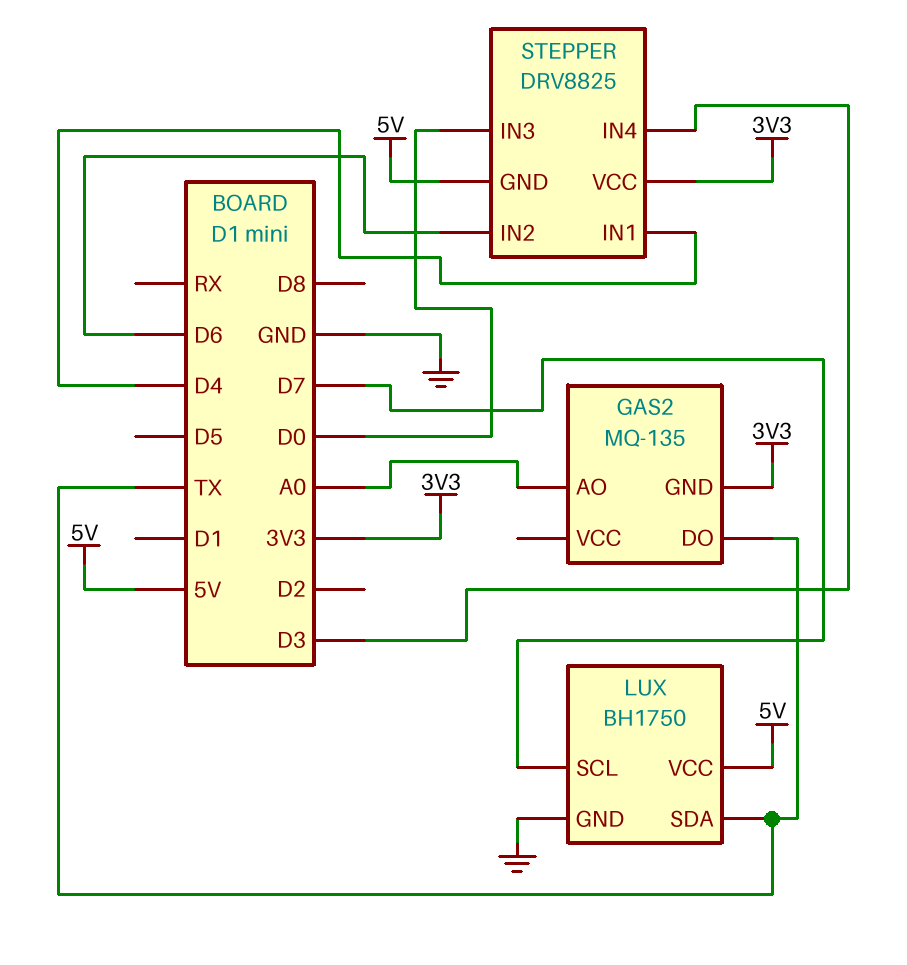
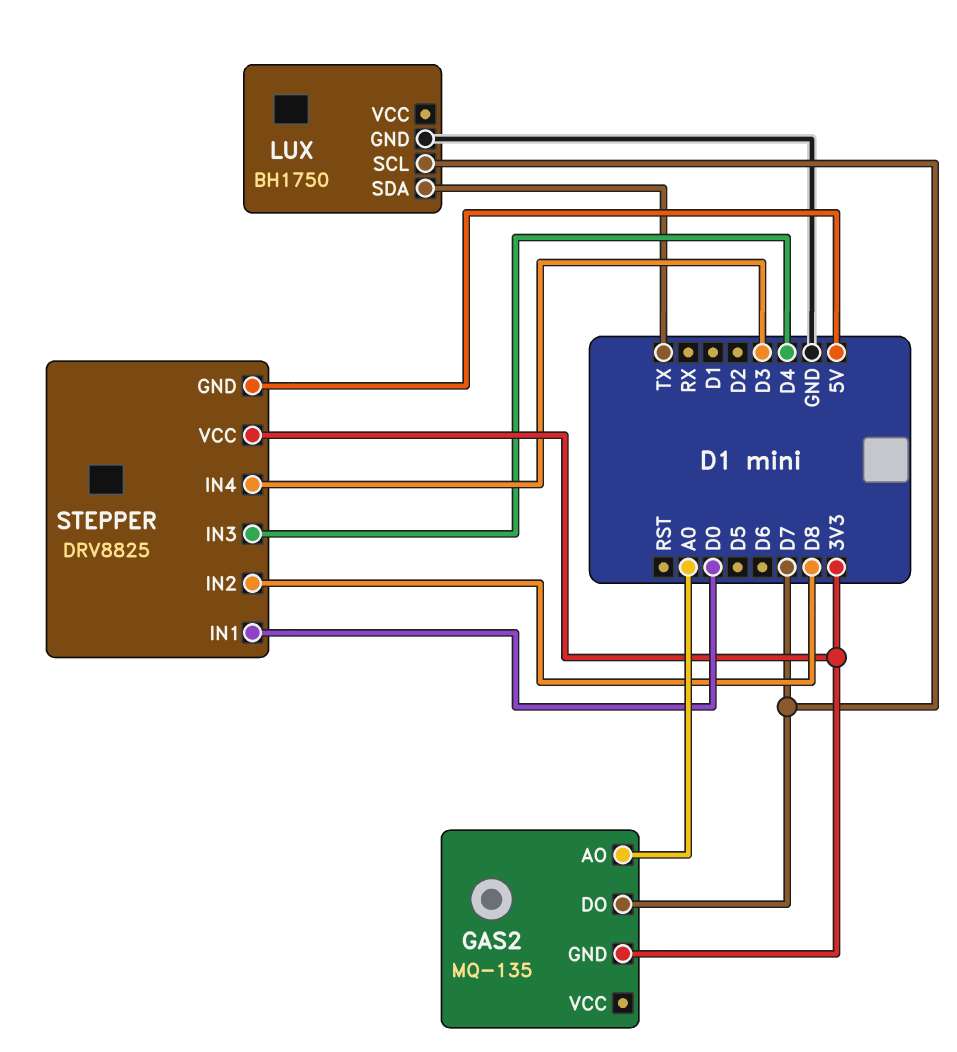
GAS2 pin DO: TX -> D7
LUX pin VCC: 5V -> none
STEPPER pin IN1: D4 -> D0
STEPPER pin IN2: D6 -> D8
STEPPER pin IN3: D0 -> D4

